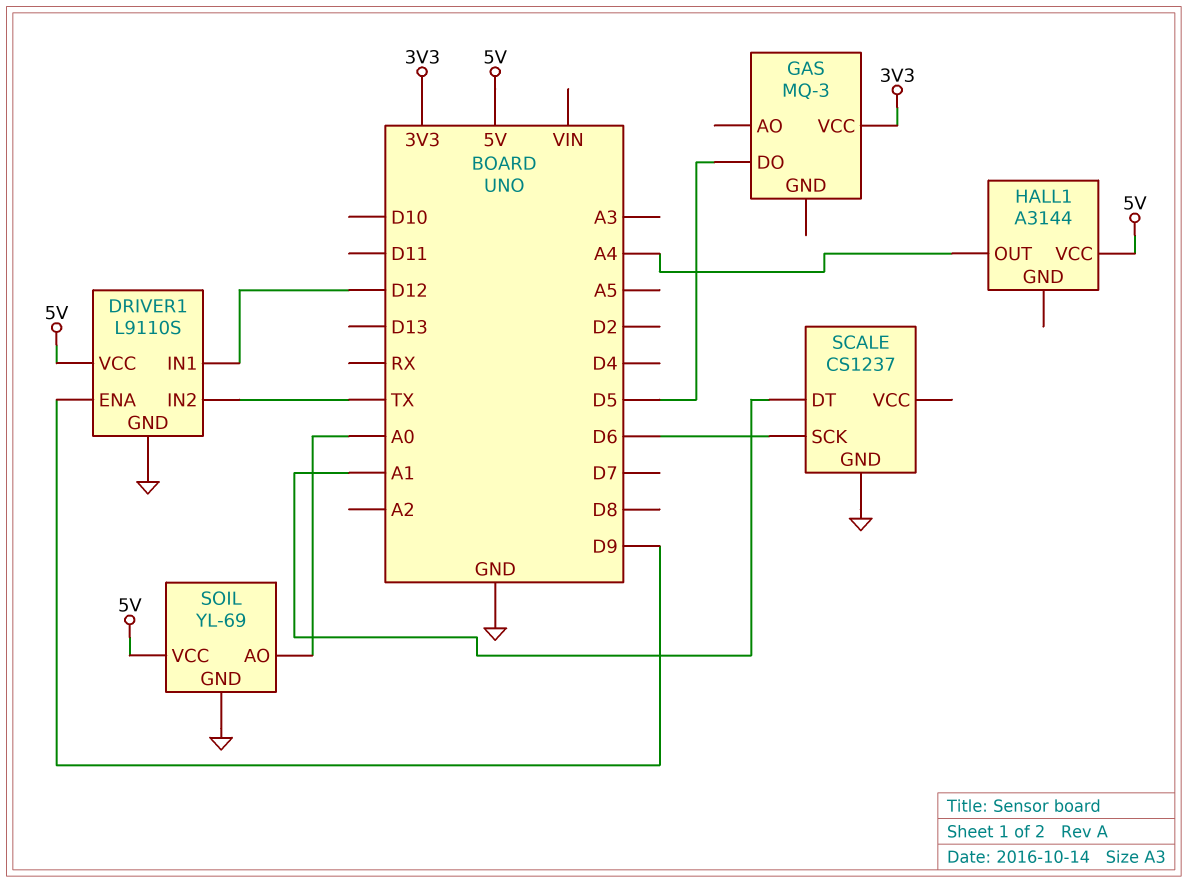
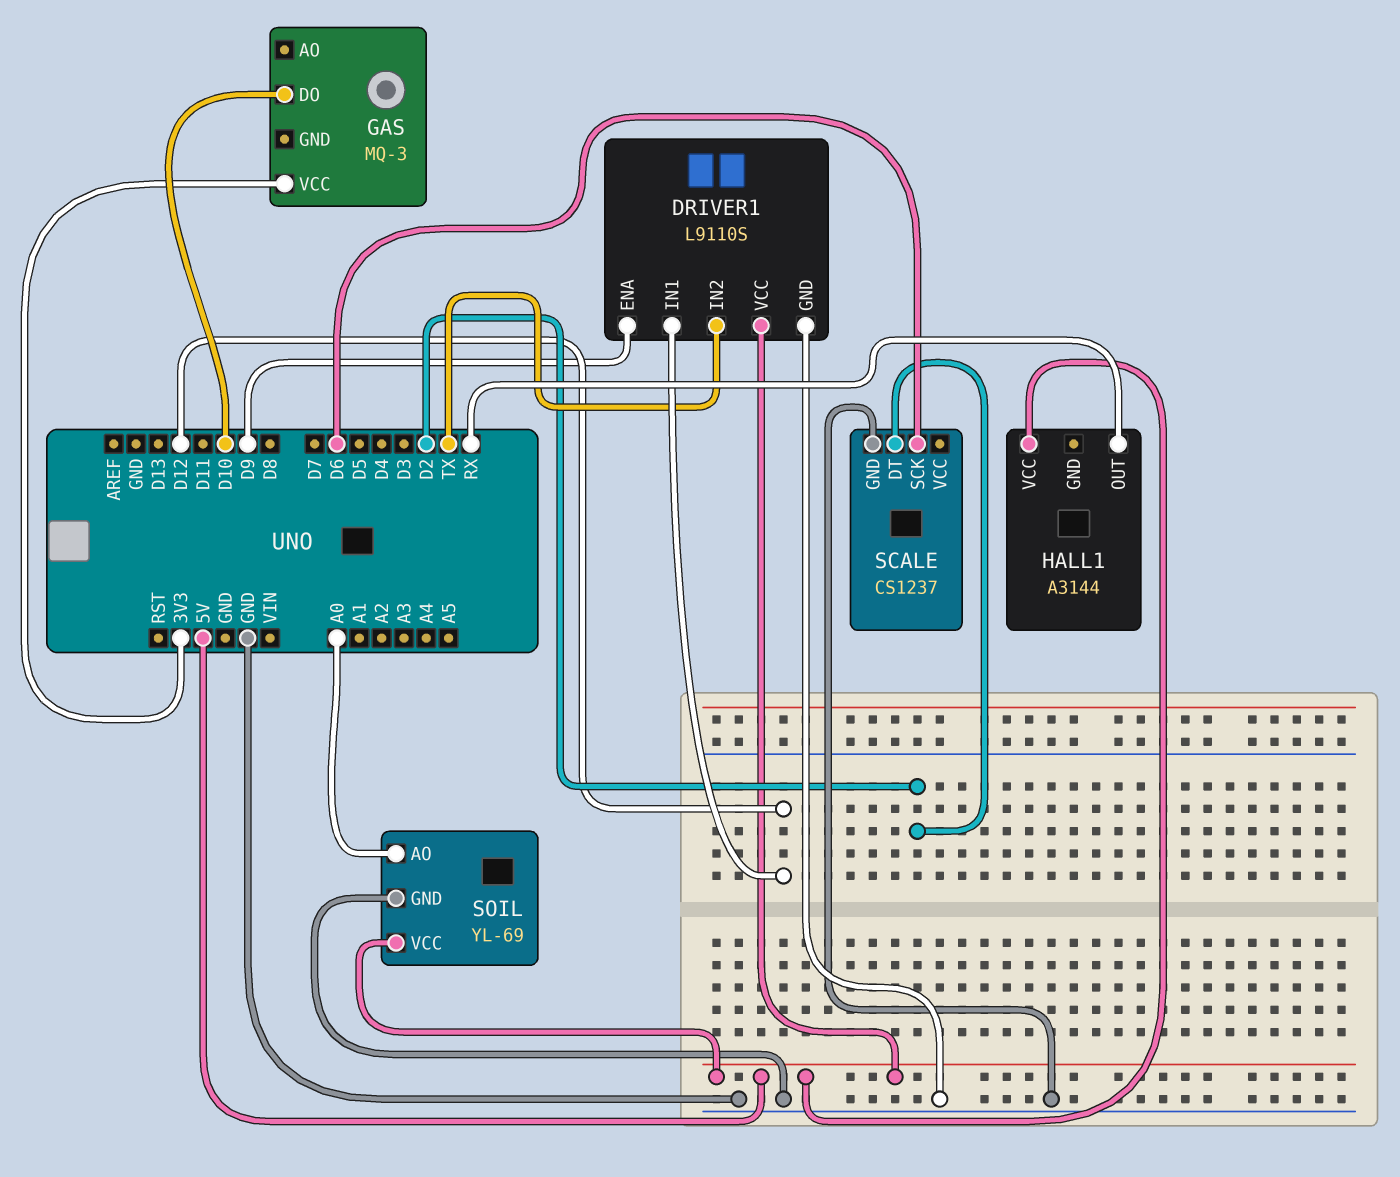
GAS pin DO: D5 -> D10
HALL1 pin OUT: A4 -> RX
SCALE pin DT: A1 -> D2

